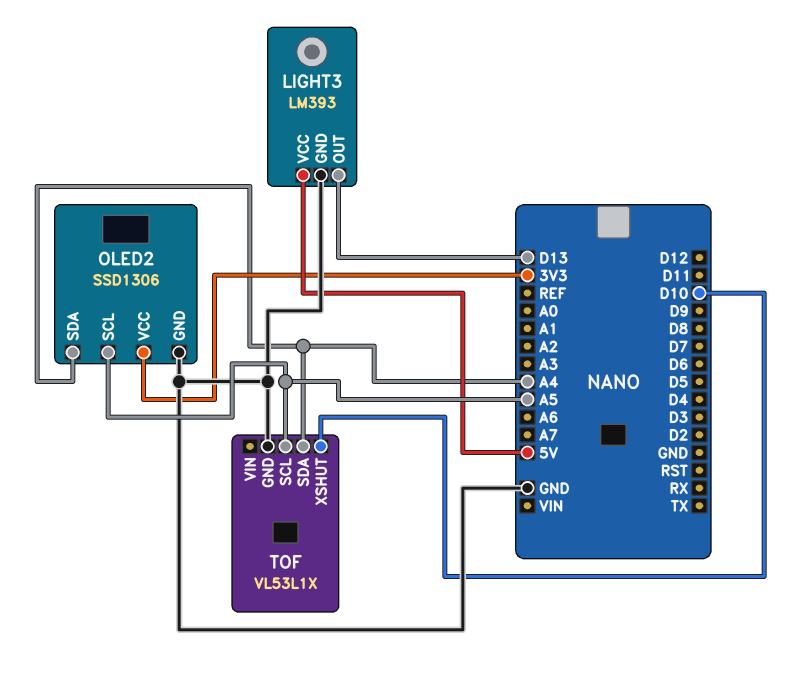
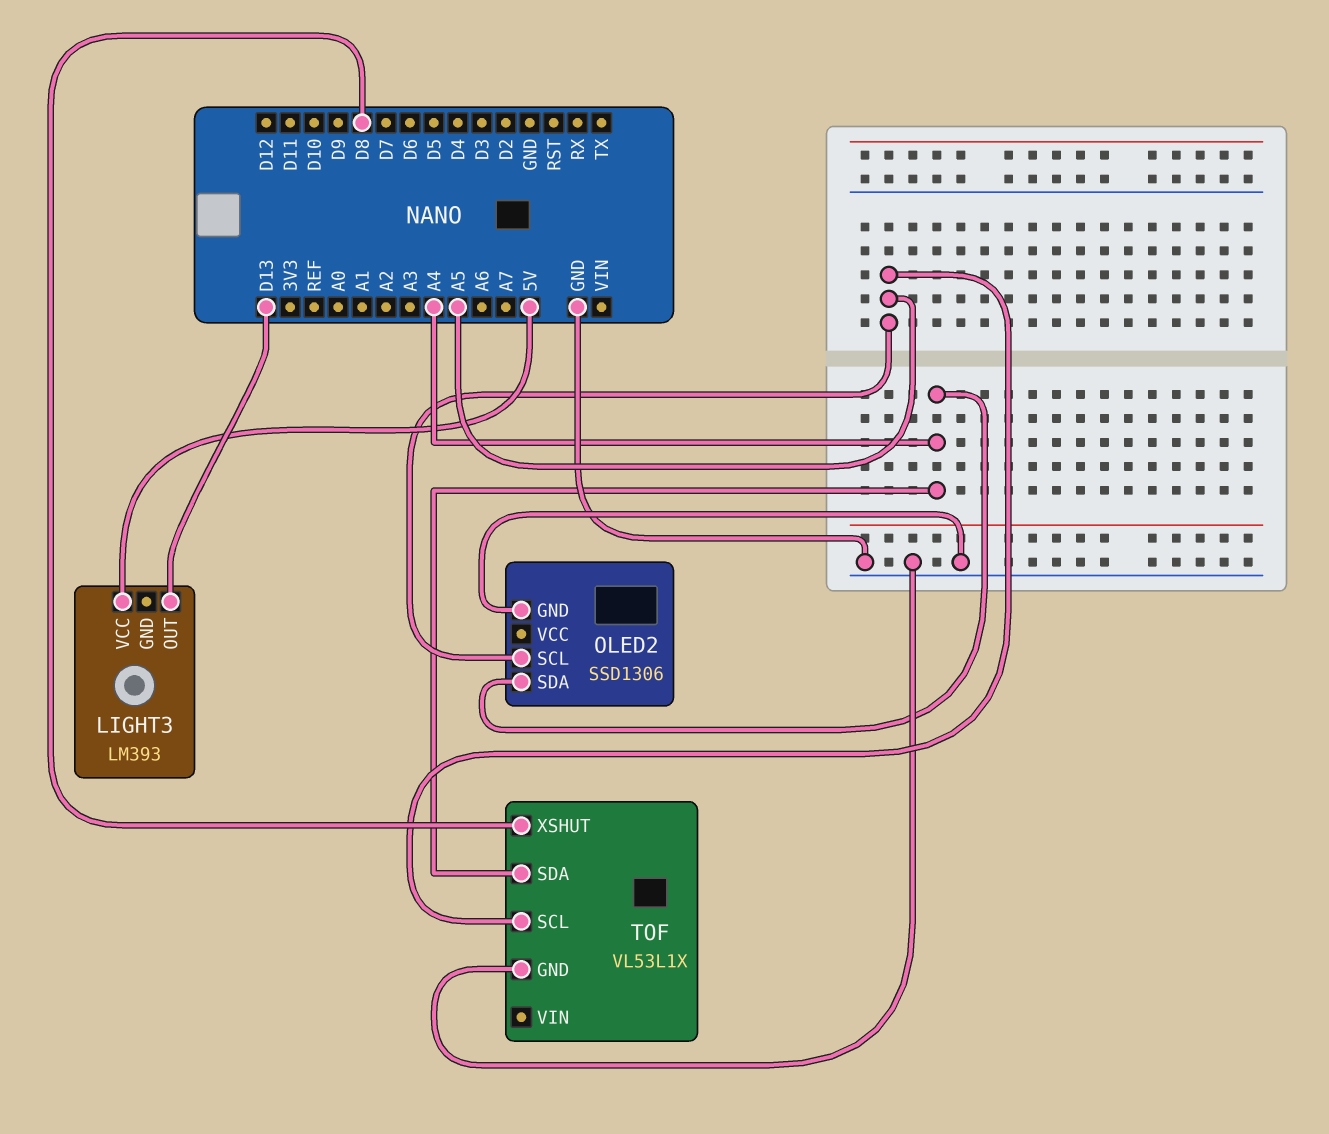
LIGHT3 pin GND: GND -> none
OLED2 pin VCC: 3V3 -> none
TOF pin XSHUT: D10 -> D8

